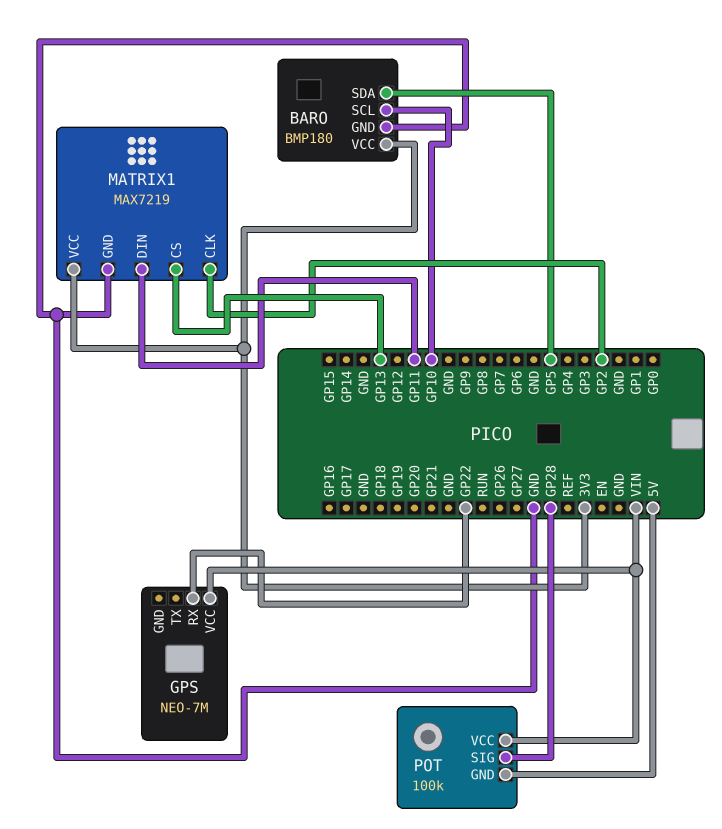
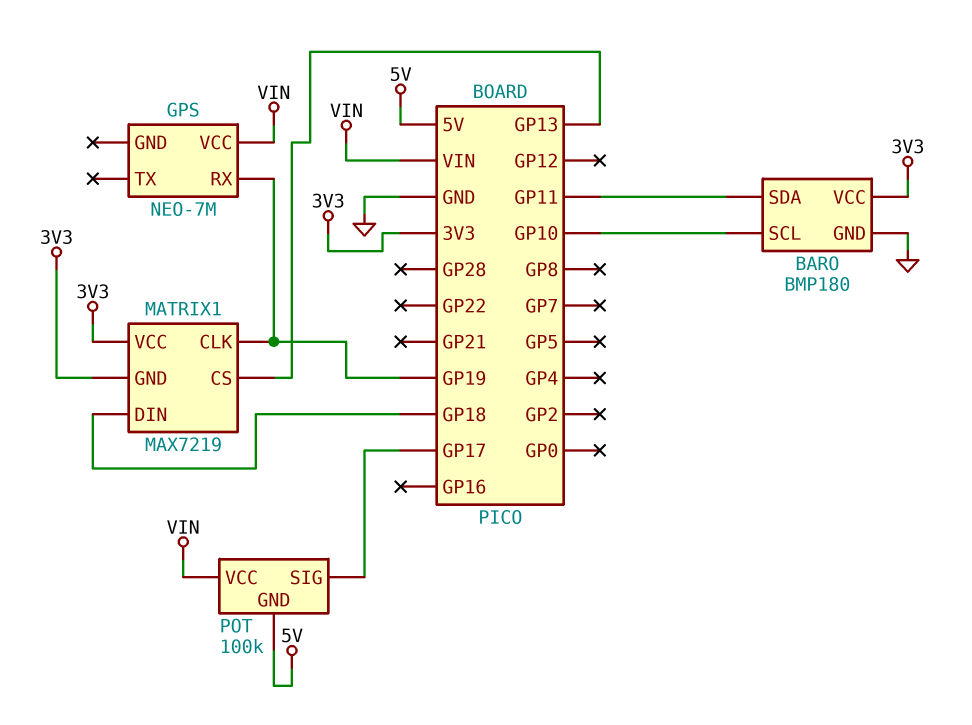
BARO pin SDA: GP5 -> GP11
GPS pin RX: GP22 -> GP19
MATRIX1 pin CLK: GP2 -> GP19
MATRIX1 pin DIN: GP11 -> GP18
MATRIX1 pin GND: GND -> 3V3
POT pin SIG: GP28 -> GP17

